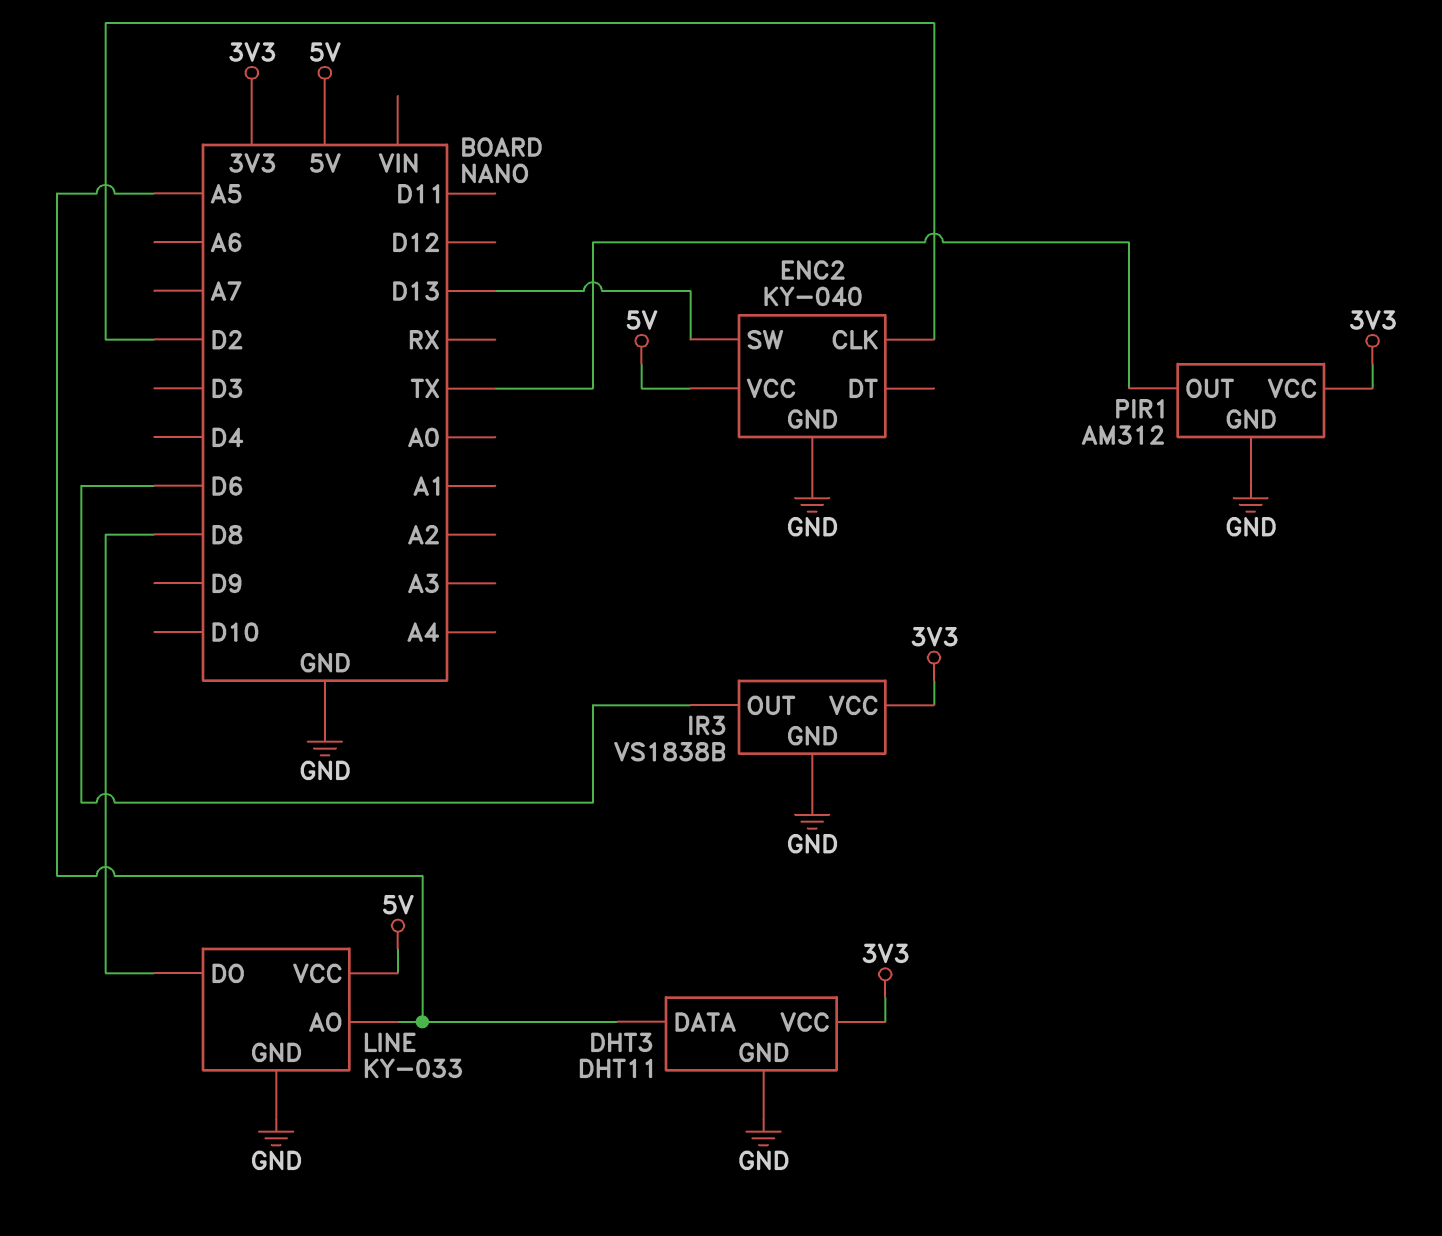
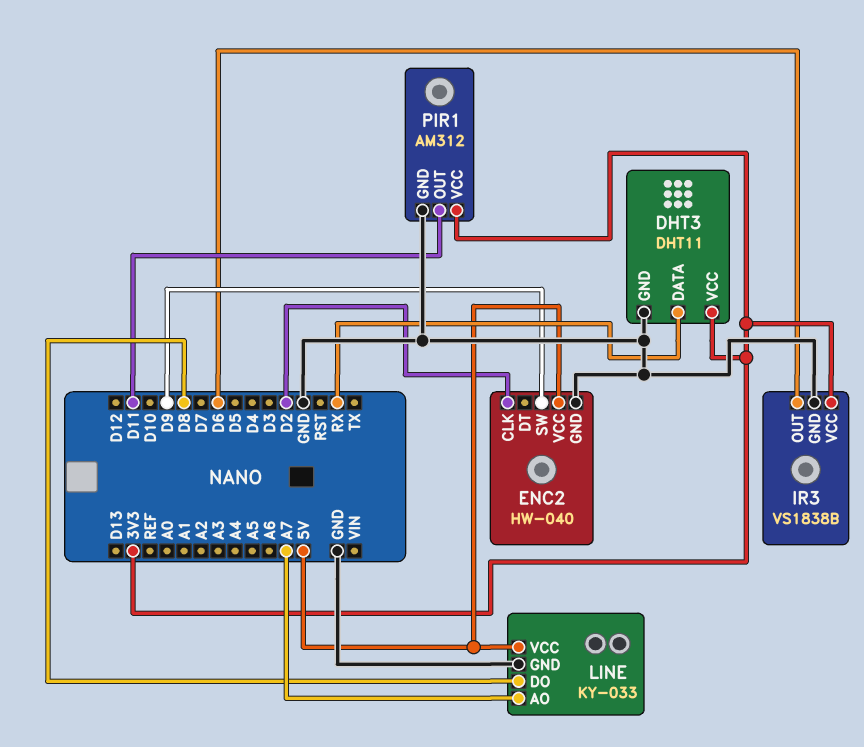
DHT3 pin DATA: A5 -> RX
ENC2: KY-040 -> HW-040
ENC2 pin SW: D13 -> D9
LINE pin AO: A5 -> A7
PIR1 pin OUT: TX -> D11

